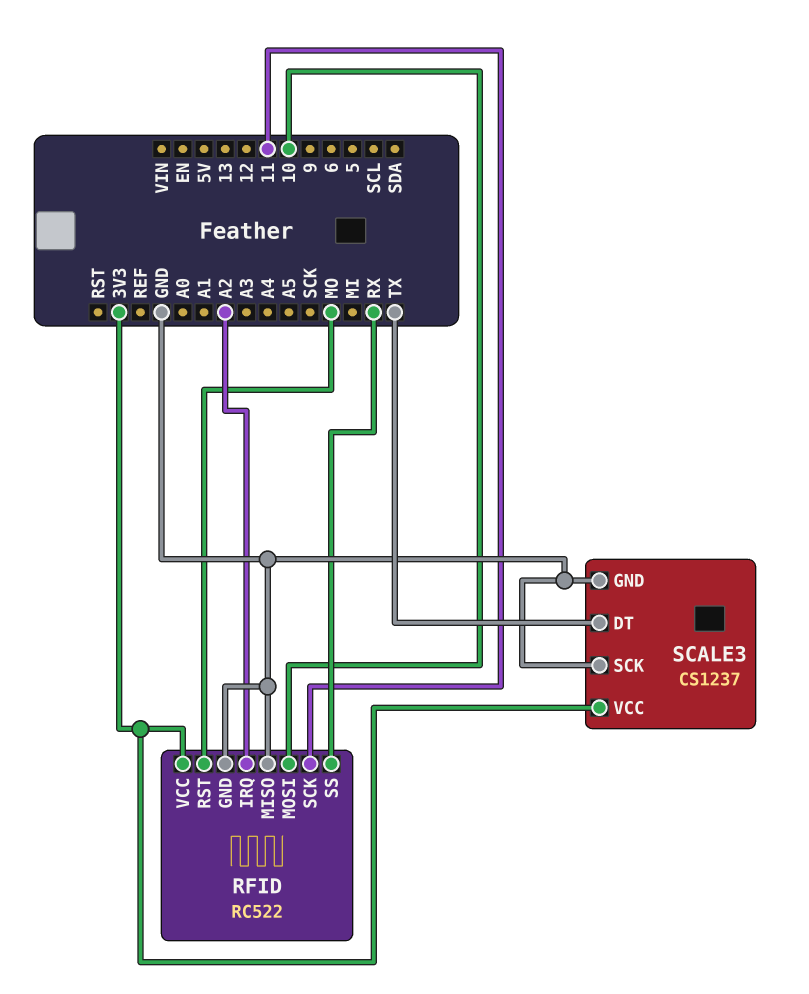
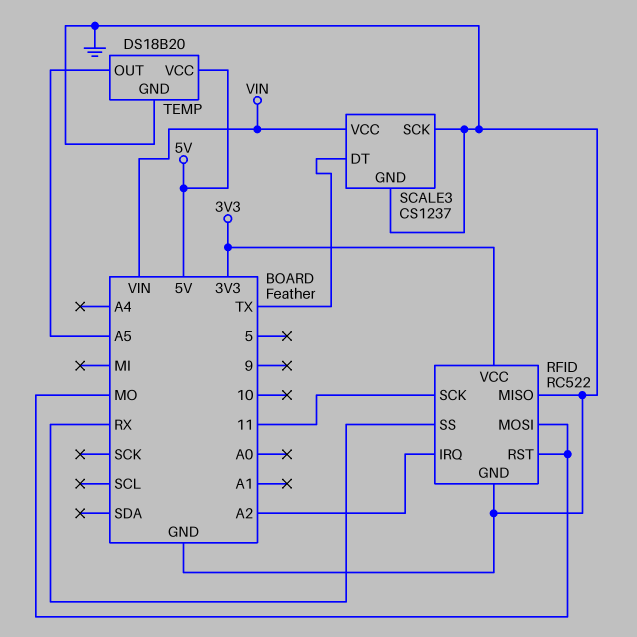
RFID pin MOSI: 10 -> MO
SCALE3 pin VCC: 3V3 -> VIN
TEMP: none -> DS18B20
TEMP pin GND: none -> GND
TEMP pin OUT: none -> A5
TEMP pin VCC: none -> 5V

